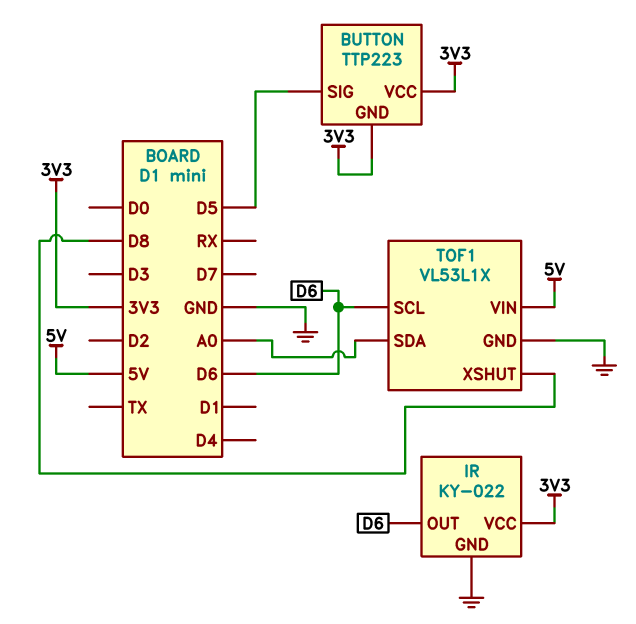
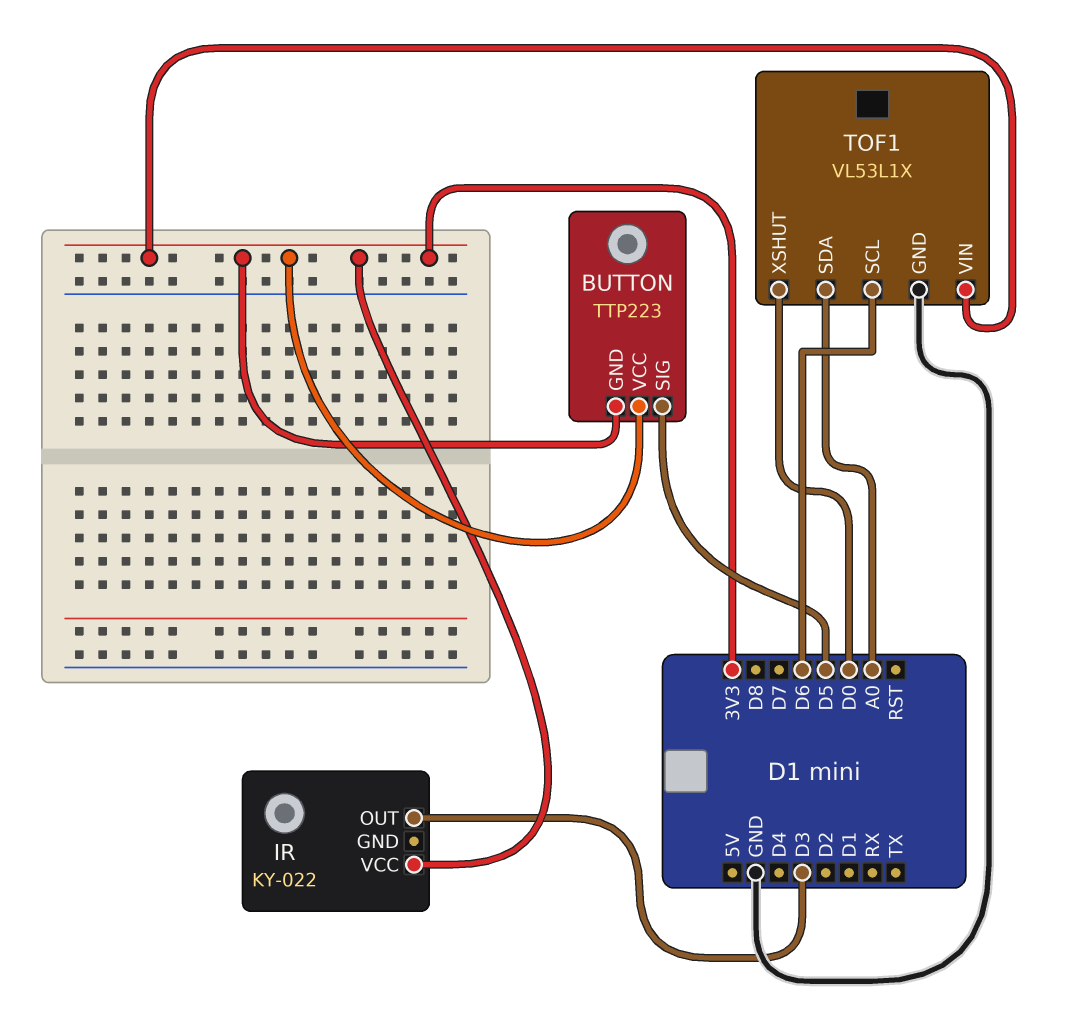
IR pin GND: GND -> none
IR pin OUT: D6 -> D3
TOF1 pin VIN: 5V -> 3V3
TOF1 pin XSHUT: D8 -> D0

